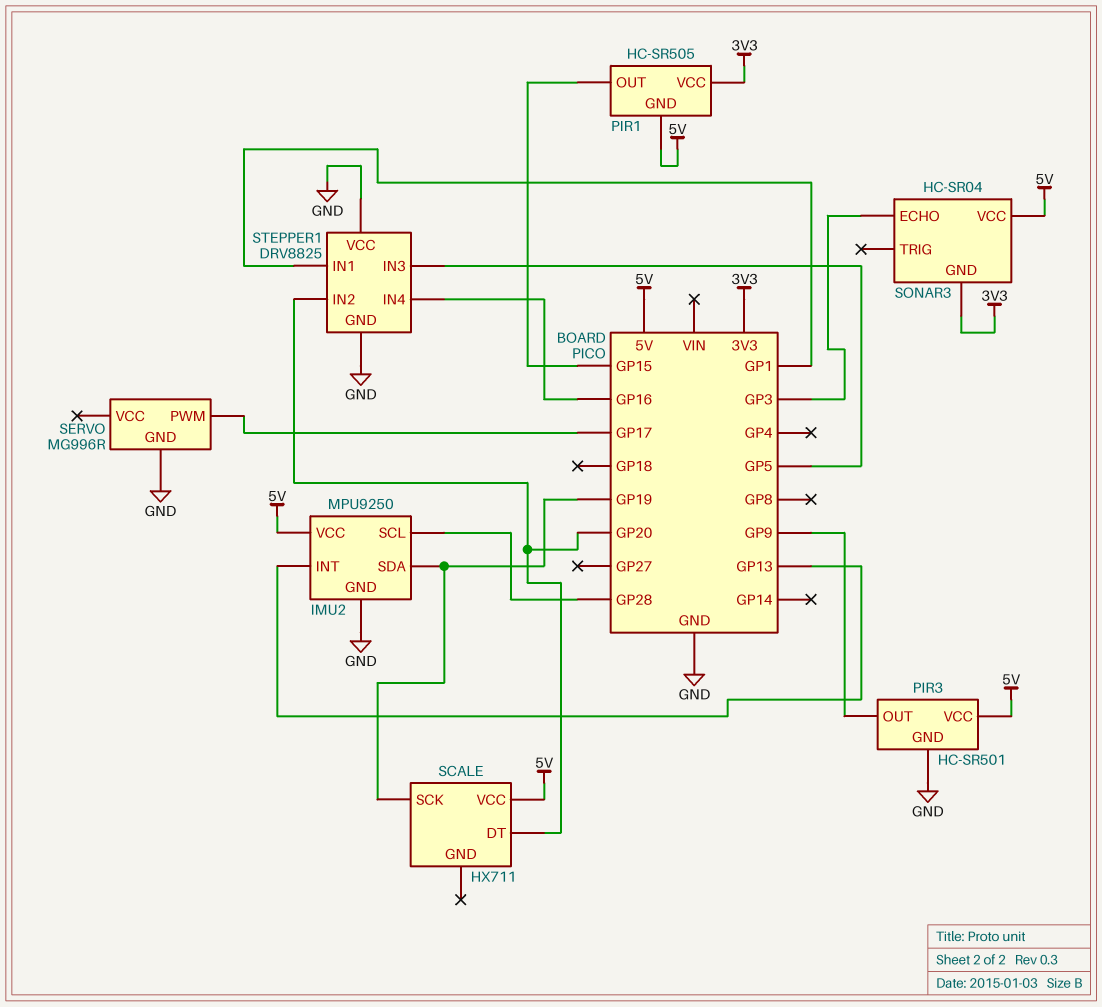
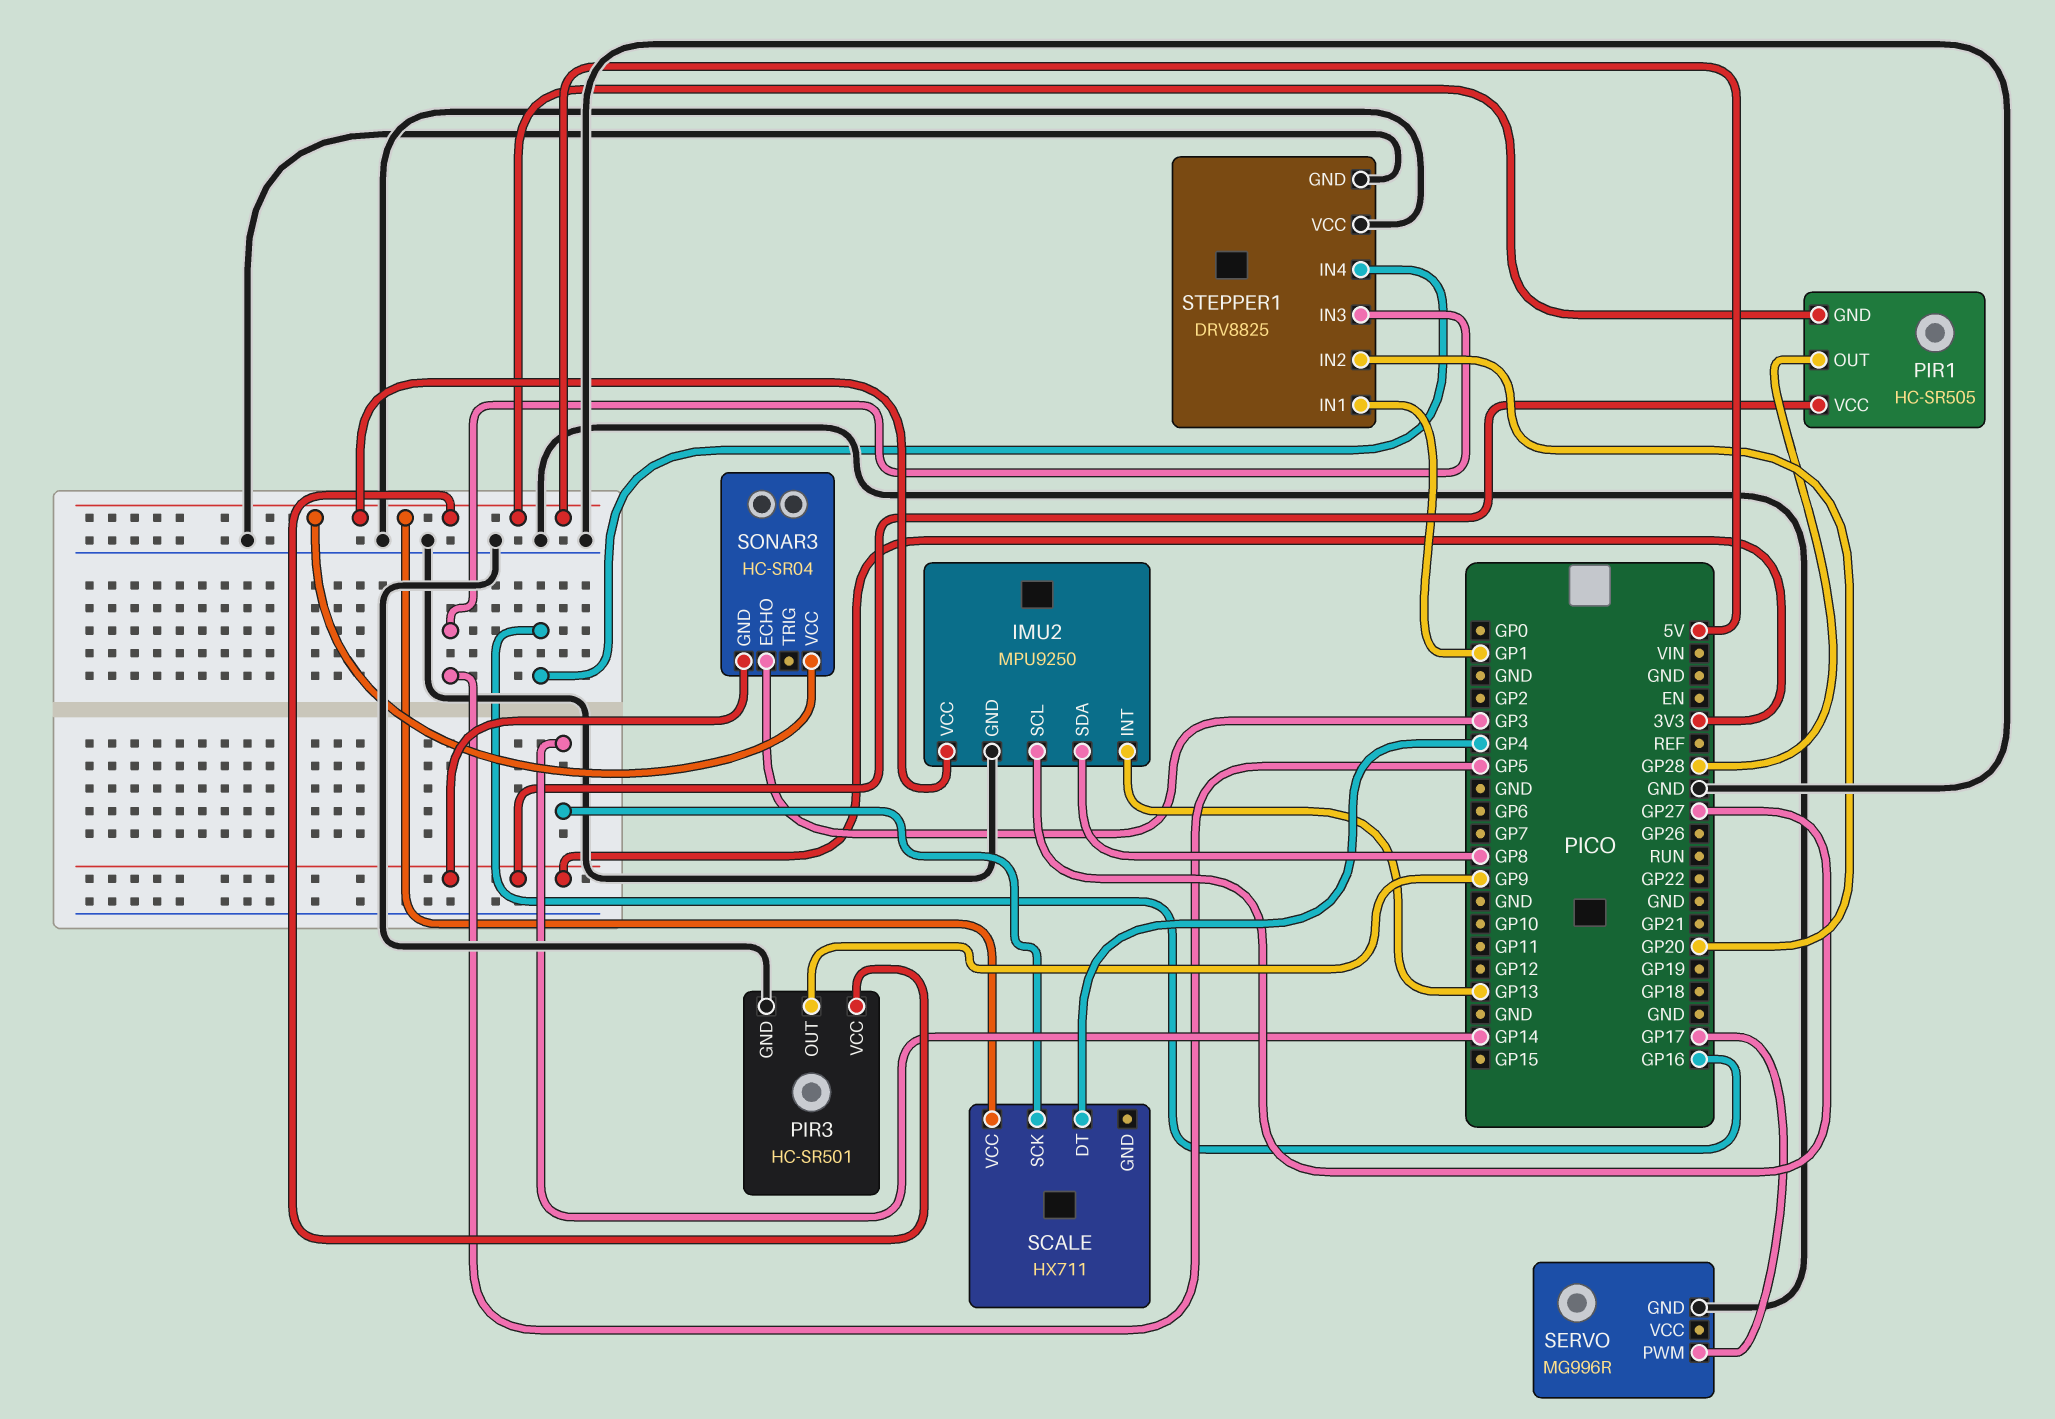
IMU2 pin SCL: GP28 -> GP27
IMU2 pin SDA: GP19 -> GP8
PIR1 pin OUT: GP15 -> GP28
SCALE pin DT: GP20 -> GP4
SCALE pin SCK: GP19 -> GP14

